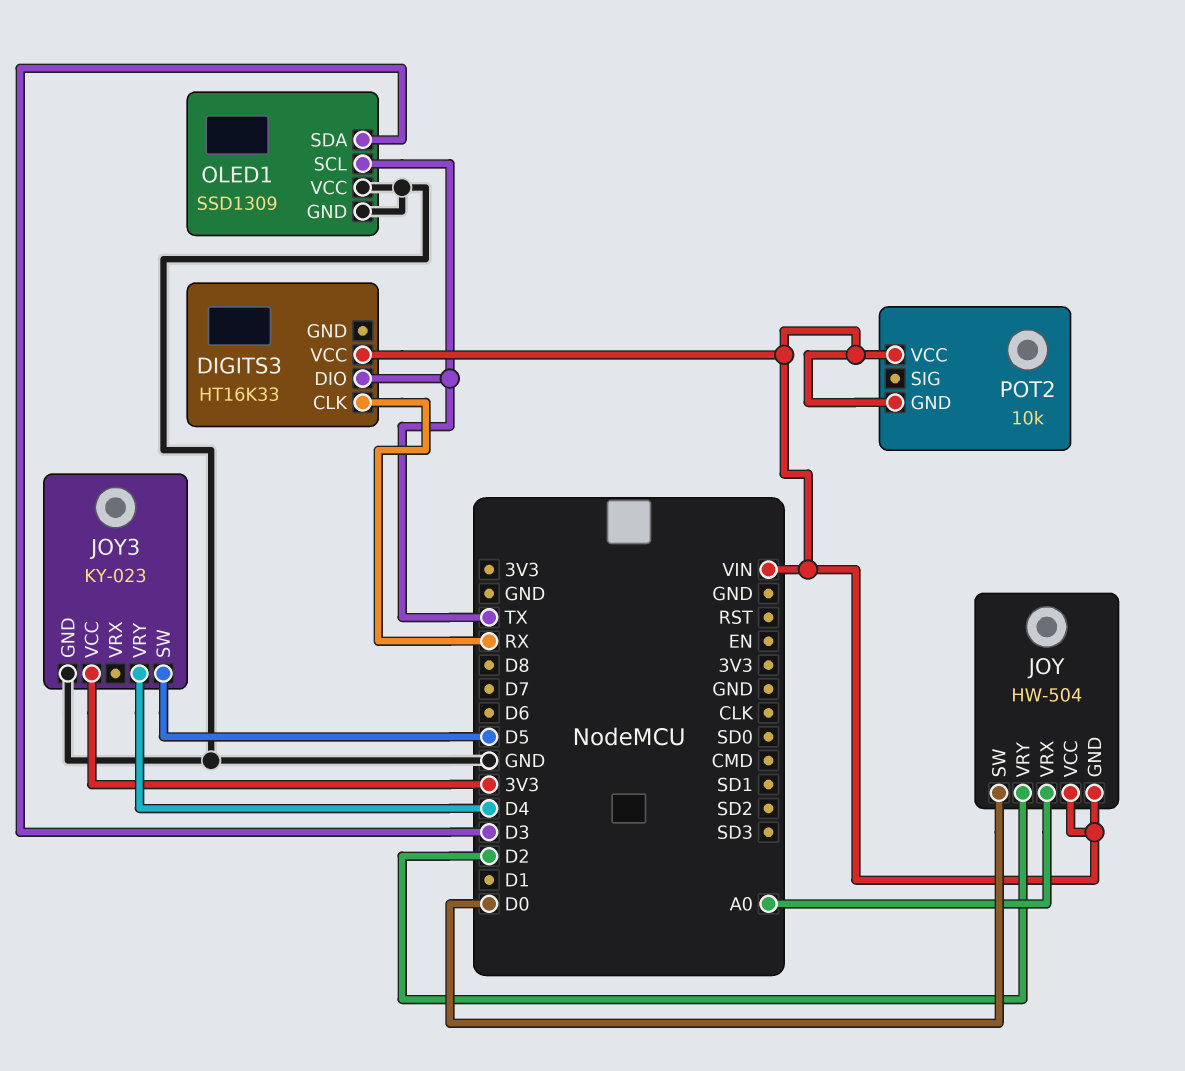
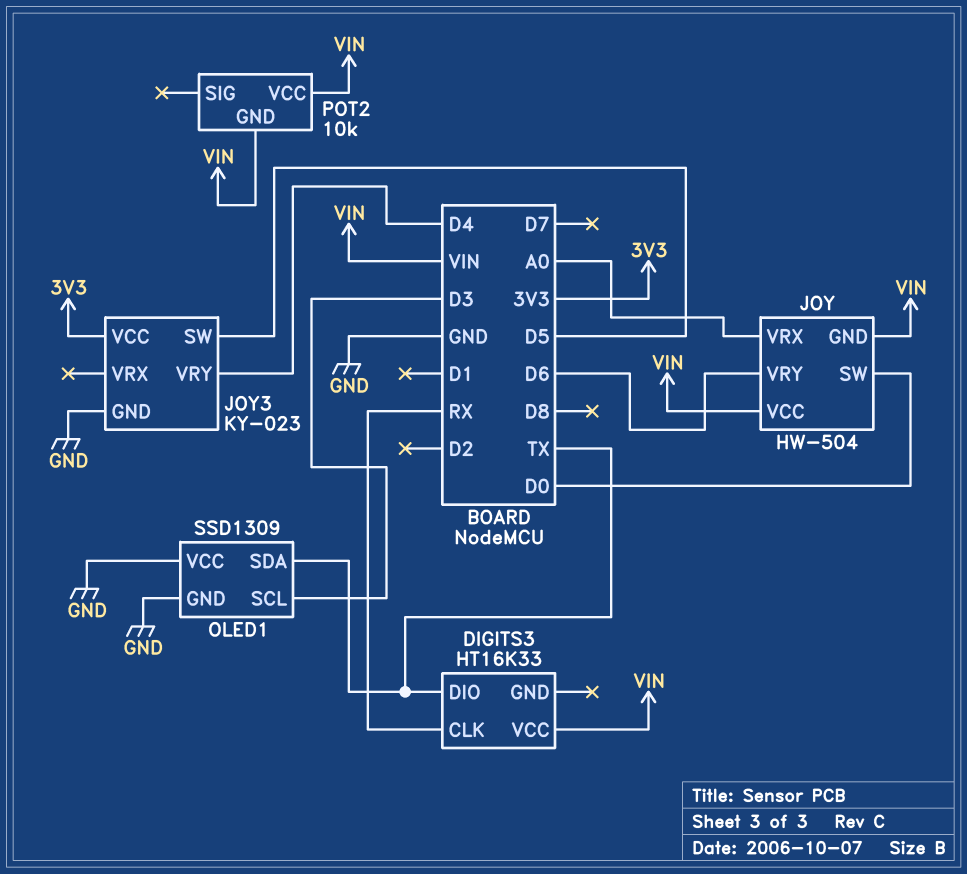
JOY pin VRY: D2 -> D6
OLED1 pin SCL: TX -> D3
OLED1 pin SDA: D3 -> TX

